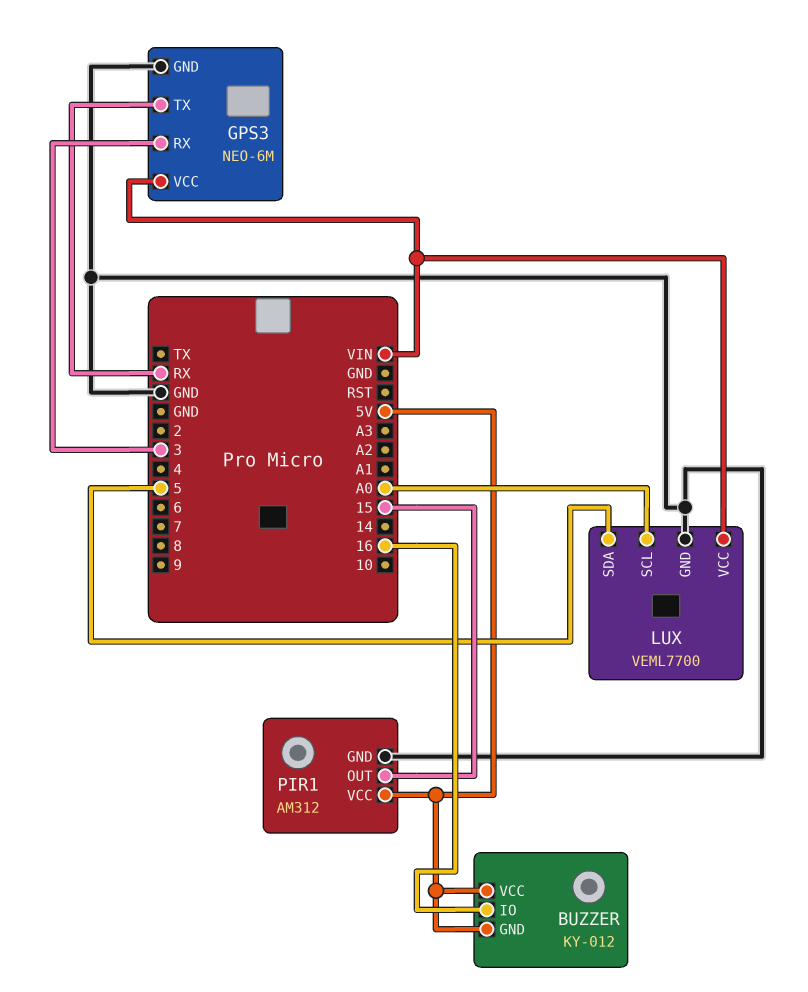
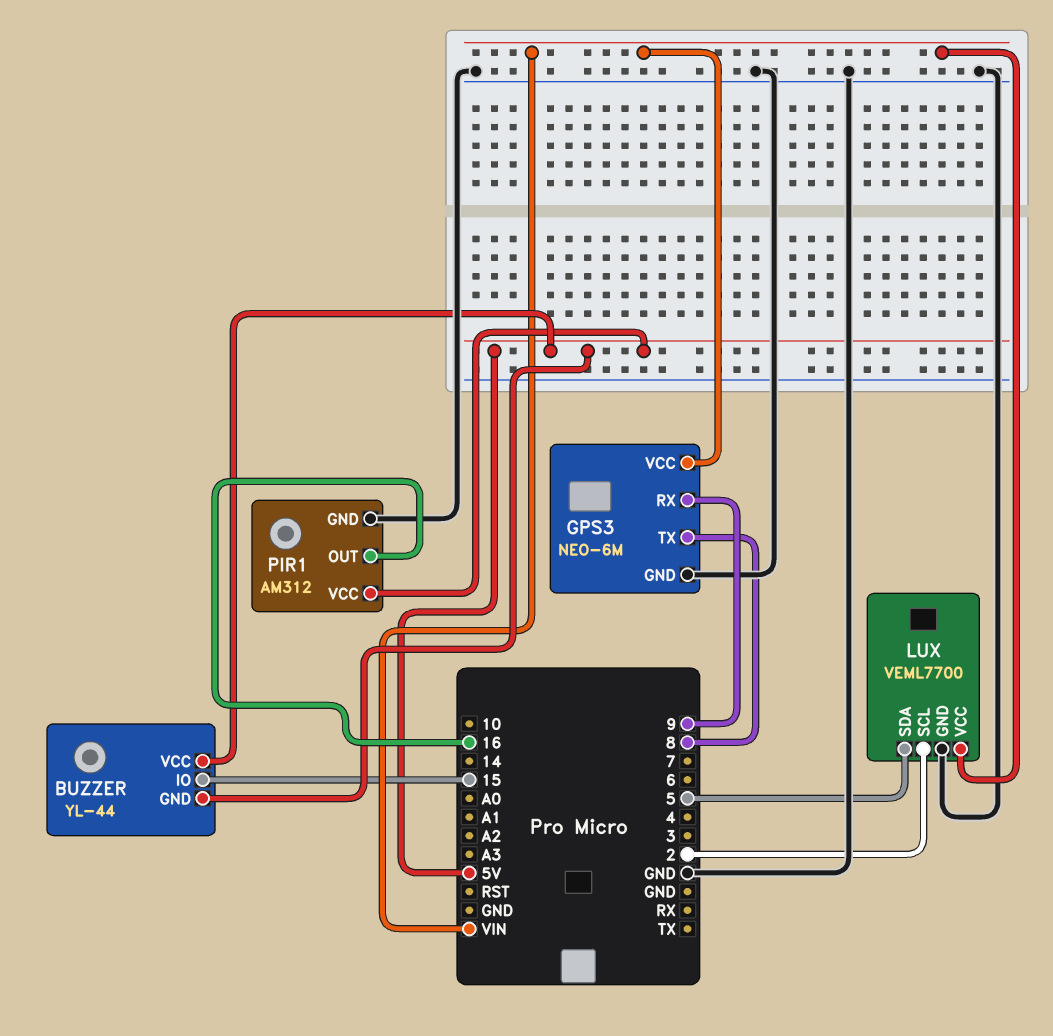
BUZZER: KY-012 -> YL-44
BUZZER pin IO: 16 -> 15
GPS3 pin RX: 3 -> 9
GPS3 pin TX: RX -> 8
LUX pin SCL: A0 -> 2
PIR1 pin OUT: 15 -> 16

